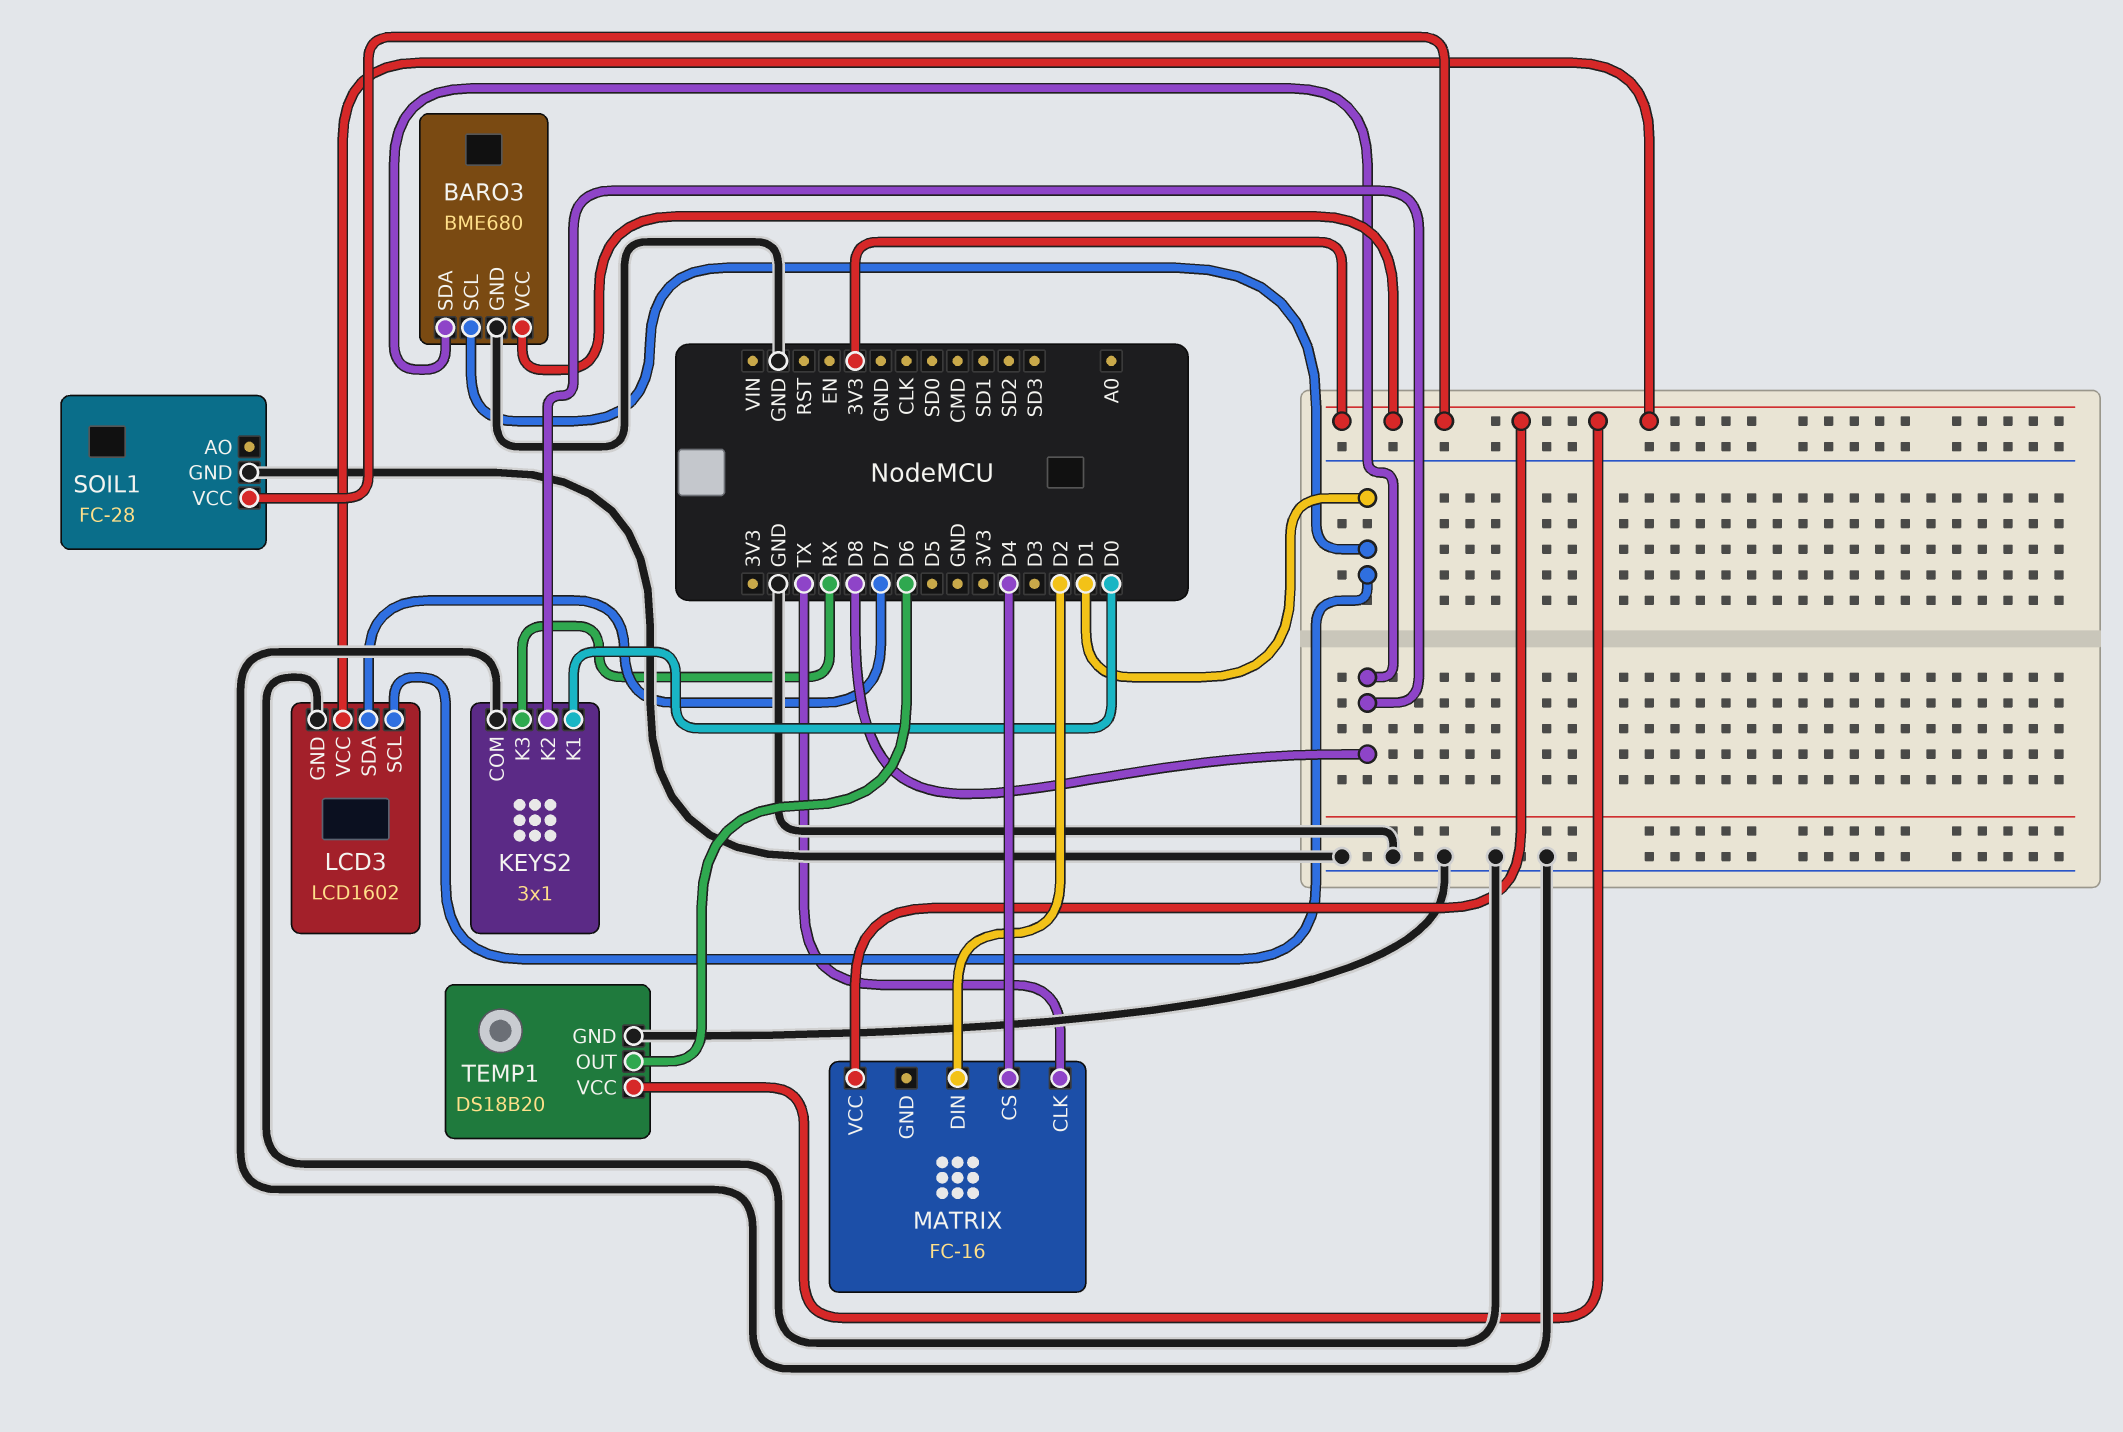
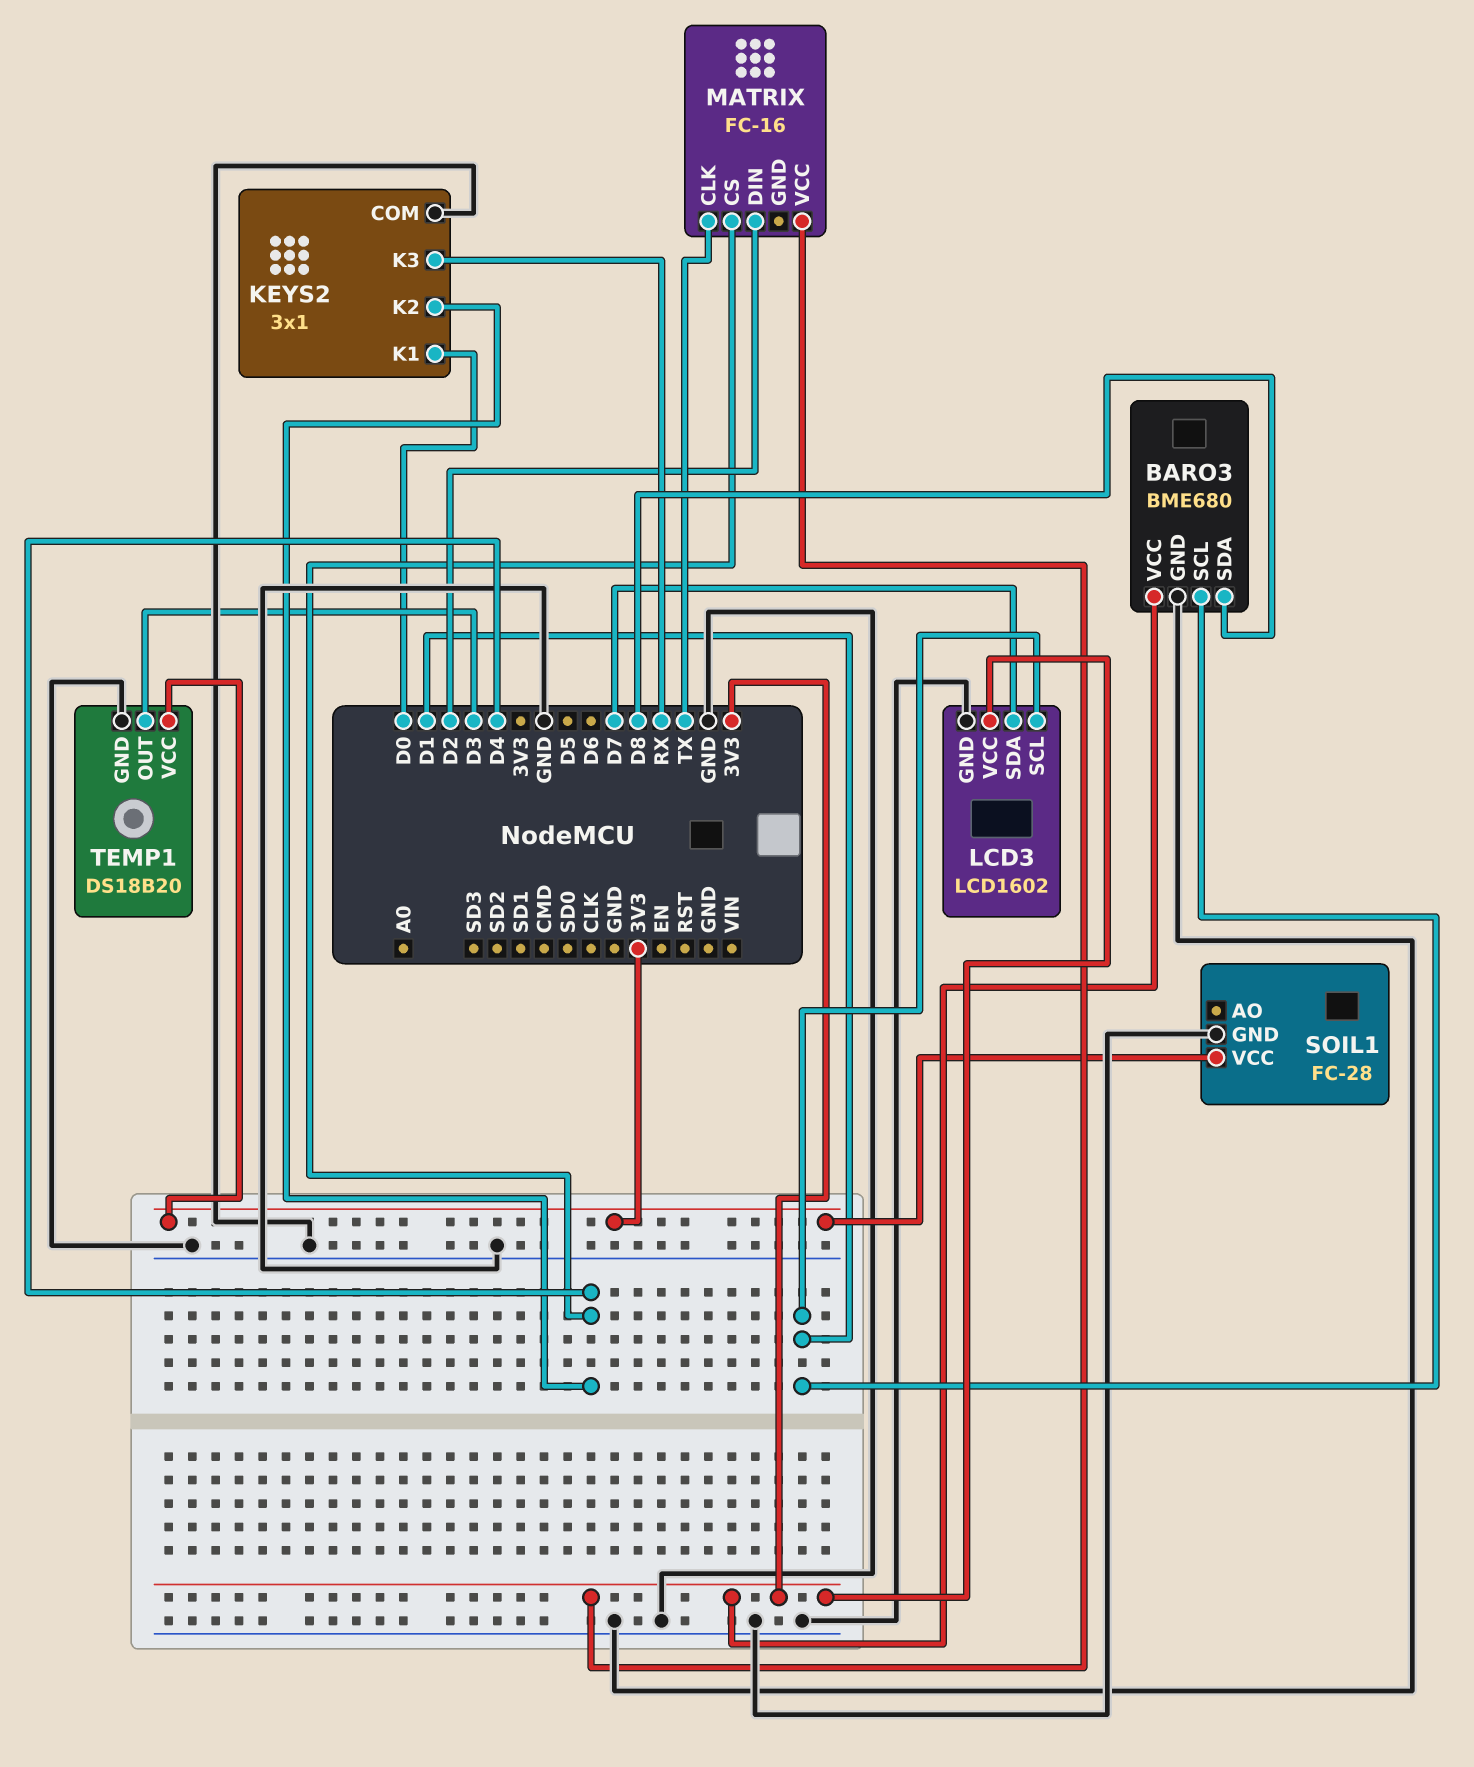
KEYS2 pin K2: D8 -> D4
TEMP1 pin OUT: D6 -> D3

